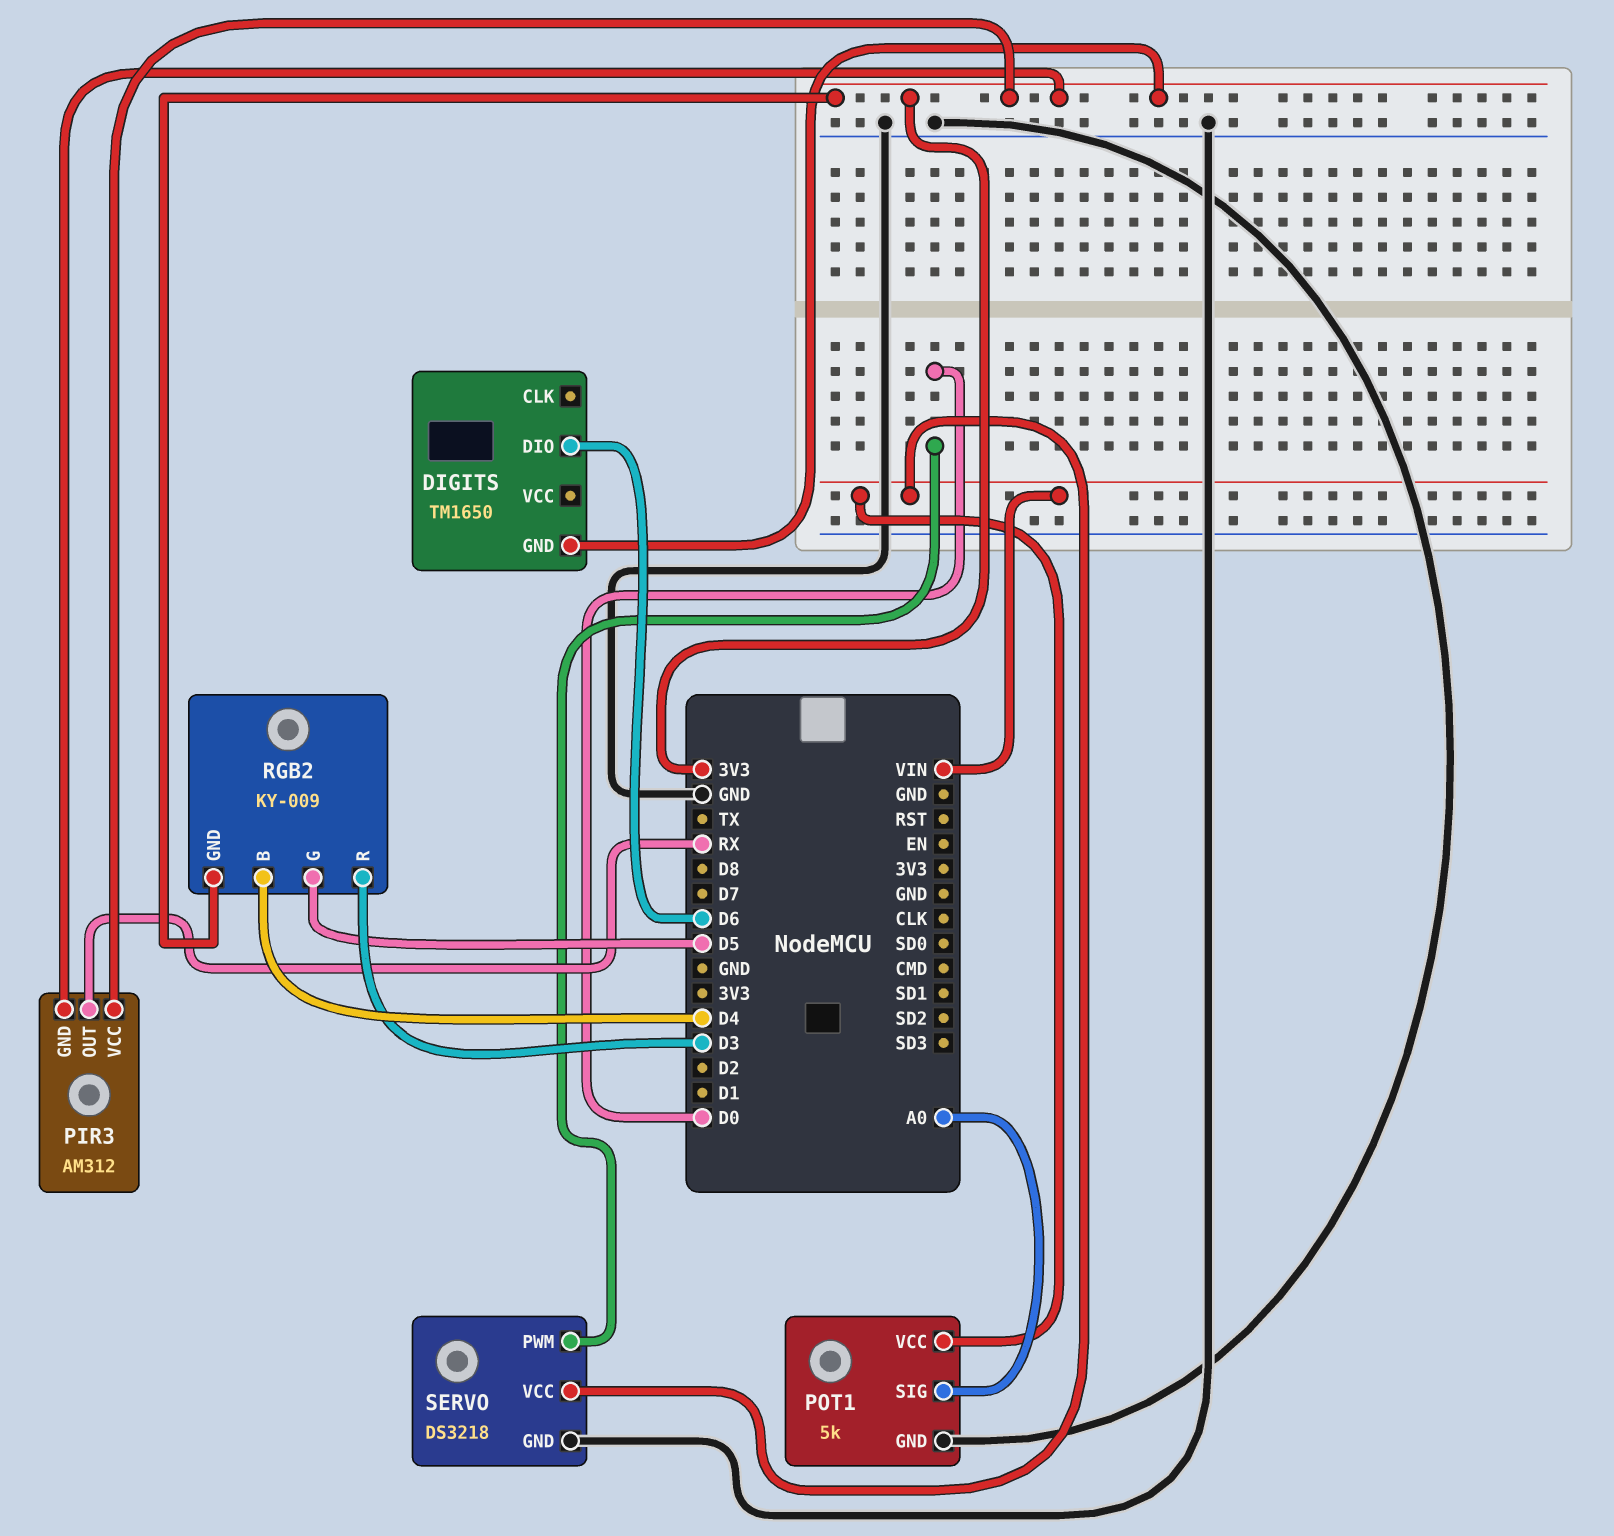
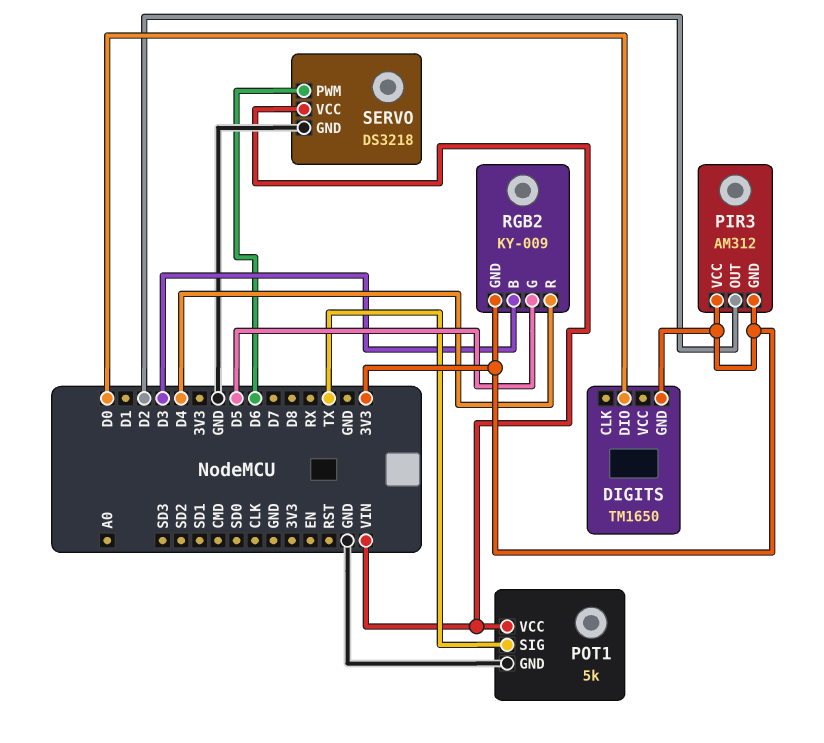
DIGITS pin DIO: D6 -> D0
PIR3 pin OUT: RX -> D2
POT1 pin SIG: A0 -> TX
RGB2 pin B: D4 -> D3
RGB2 pin R: D3 -> D4
SERVO pin PWM: D0 -> D6

